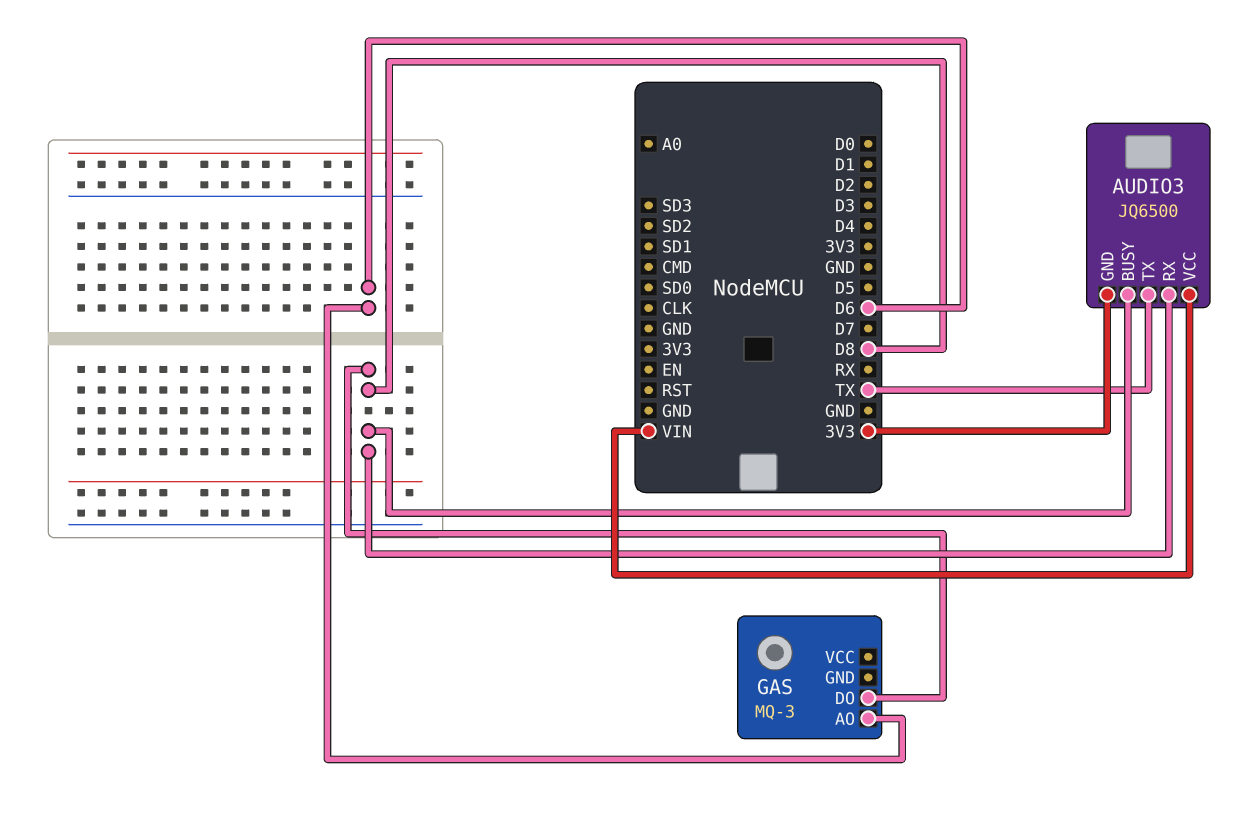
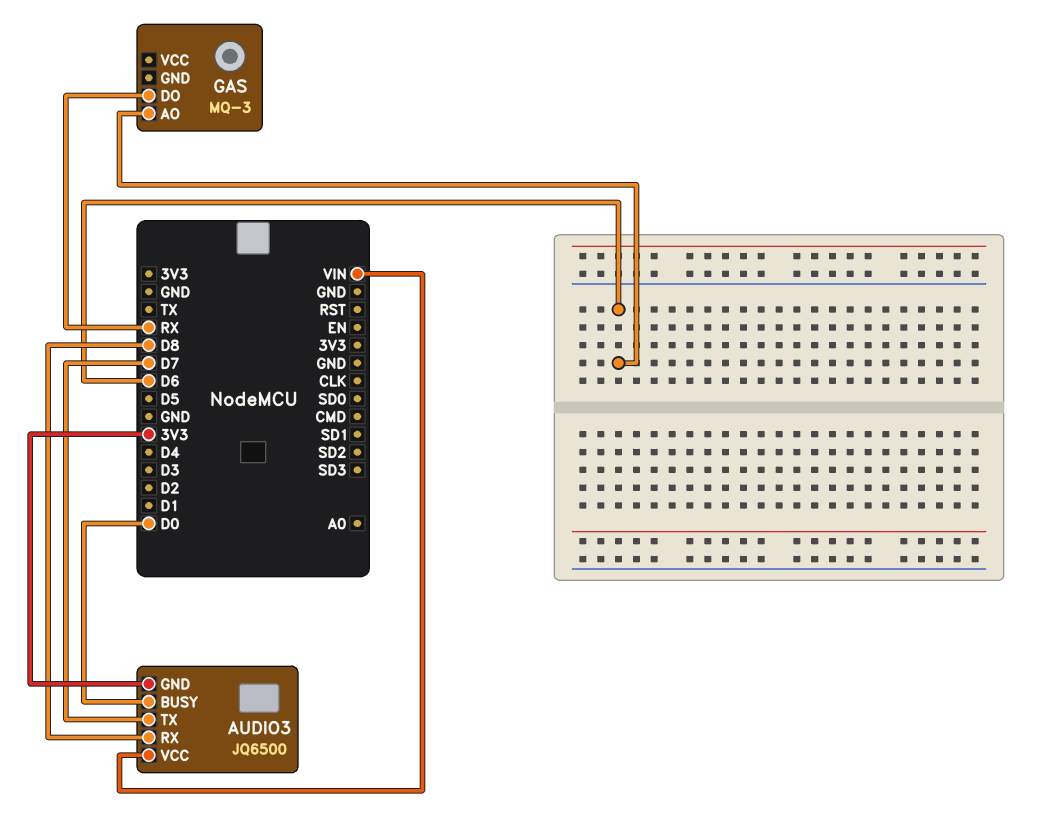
AUDIO3 pin BUSY: D8 -> D0
AUDIO3 pin TX: TX -> D7
GAS pin DO: D8 -> RX

